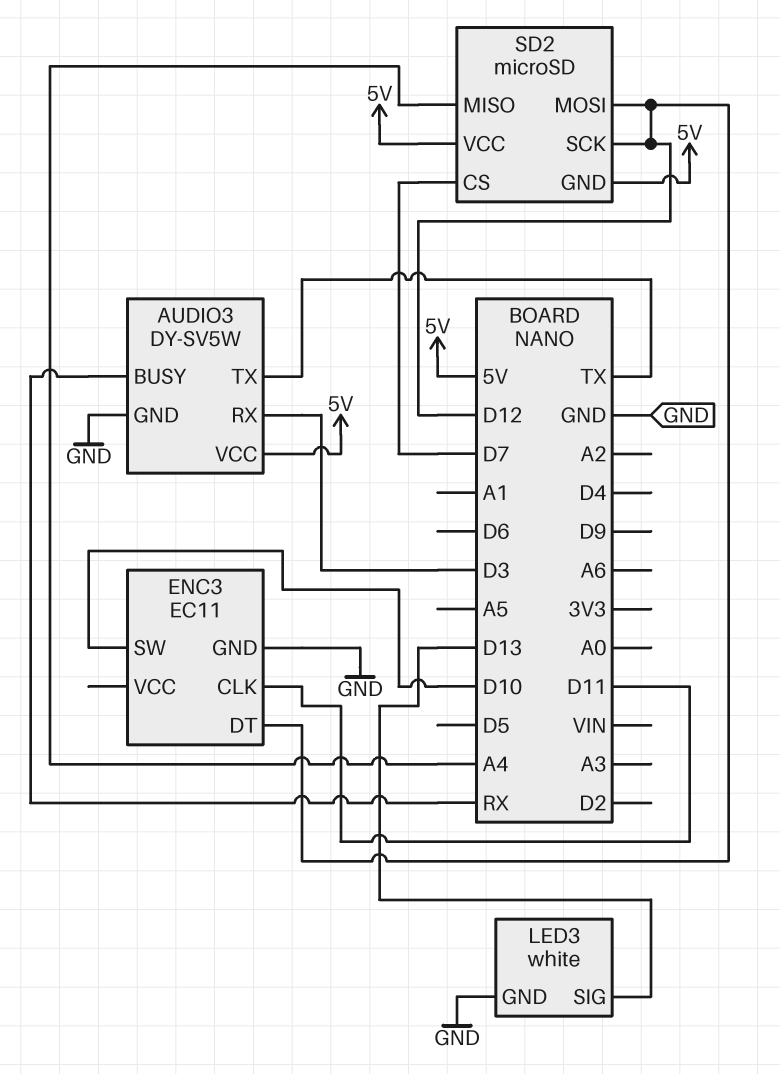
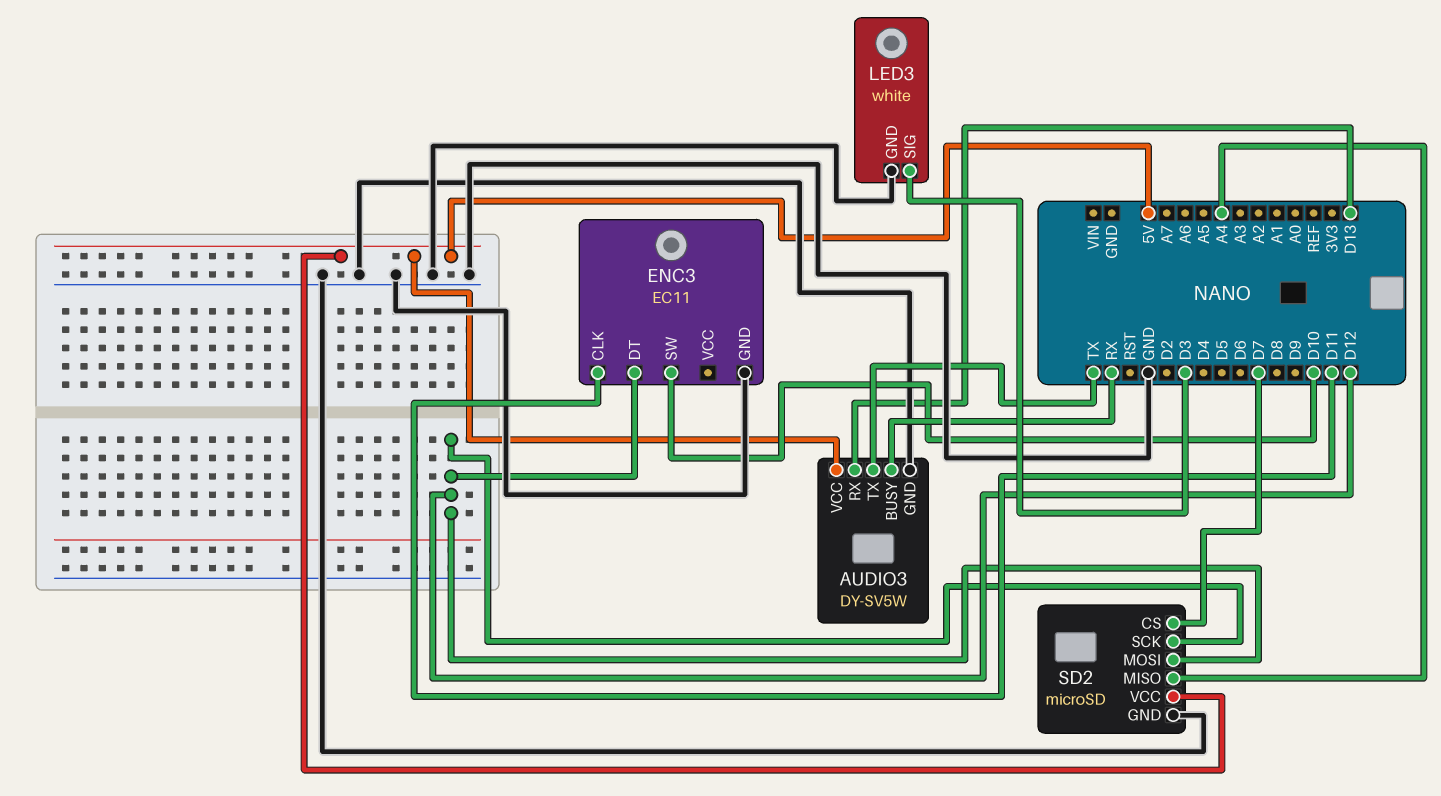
AUDIO3 pin RX: D3 -> D13
LED3 pin SIG: D13 -> D3
SD2 pin GND: 5V -> GND

